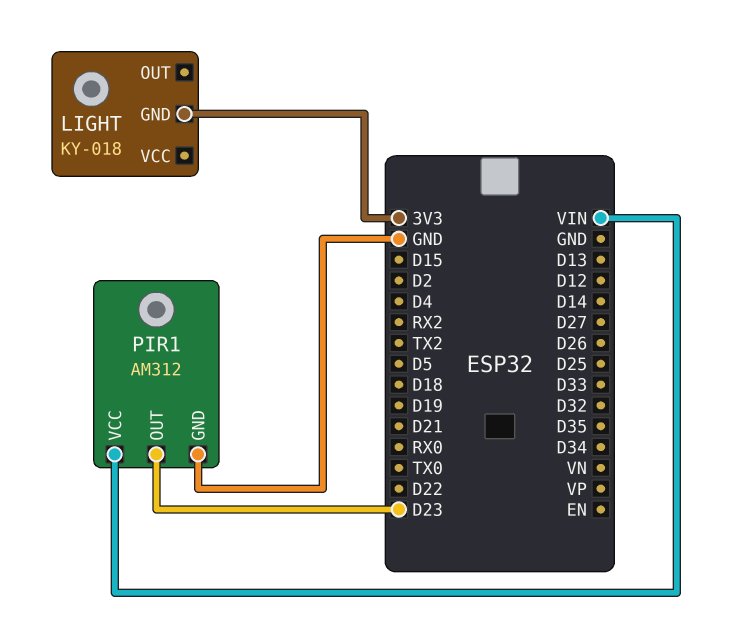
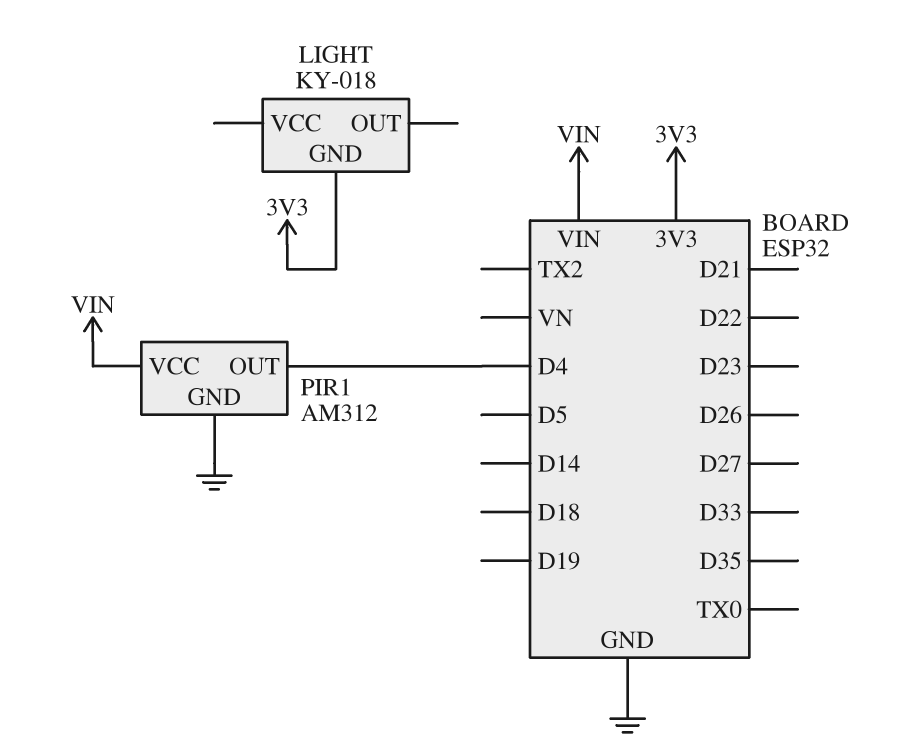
PIR1 pin OUT: D23 -> D4

